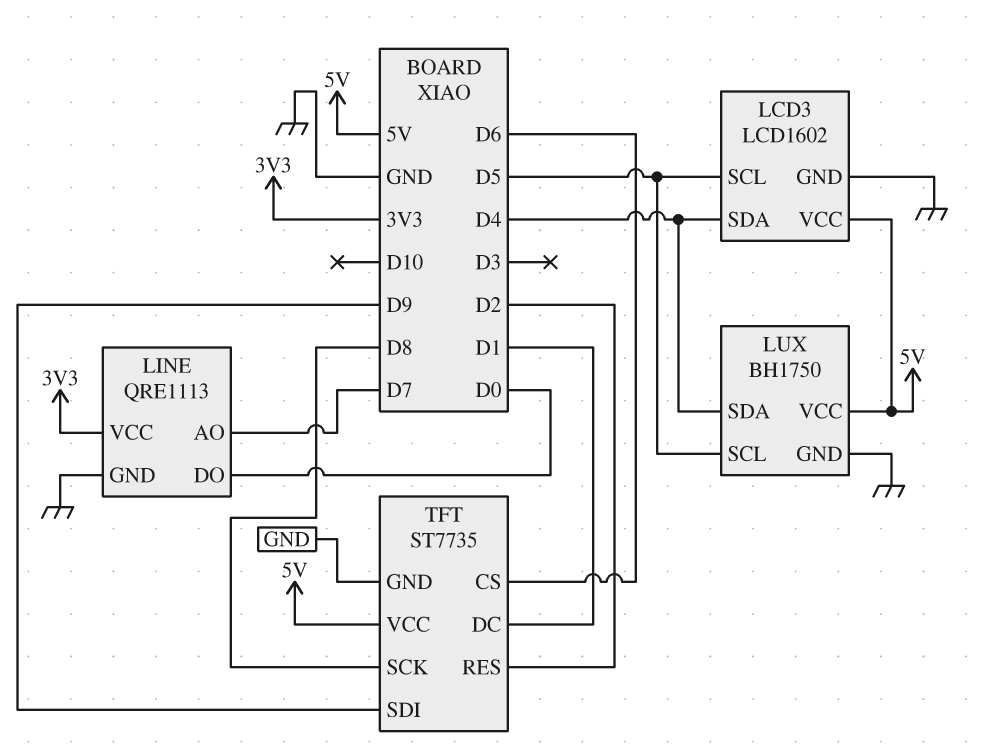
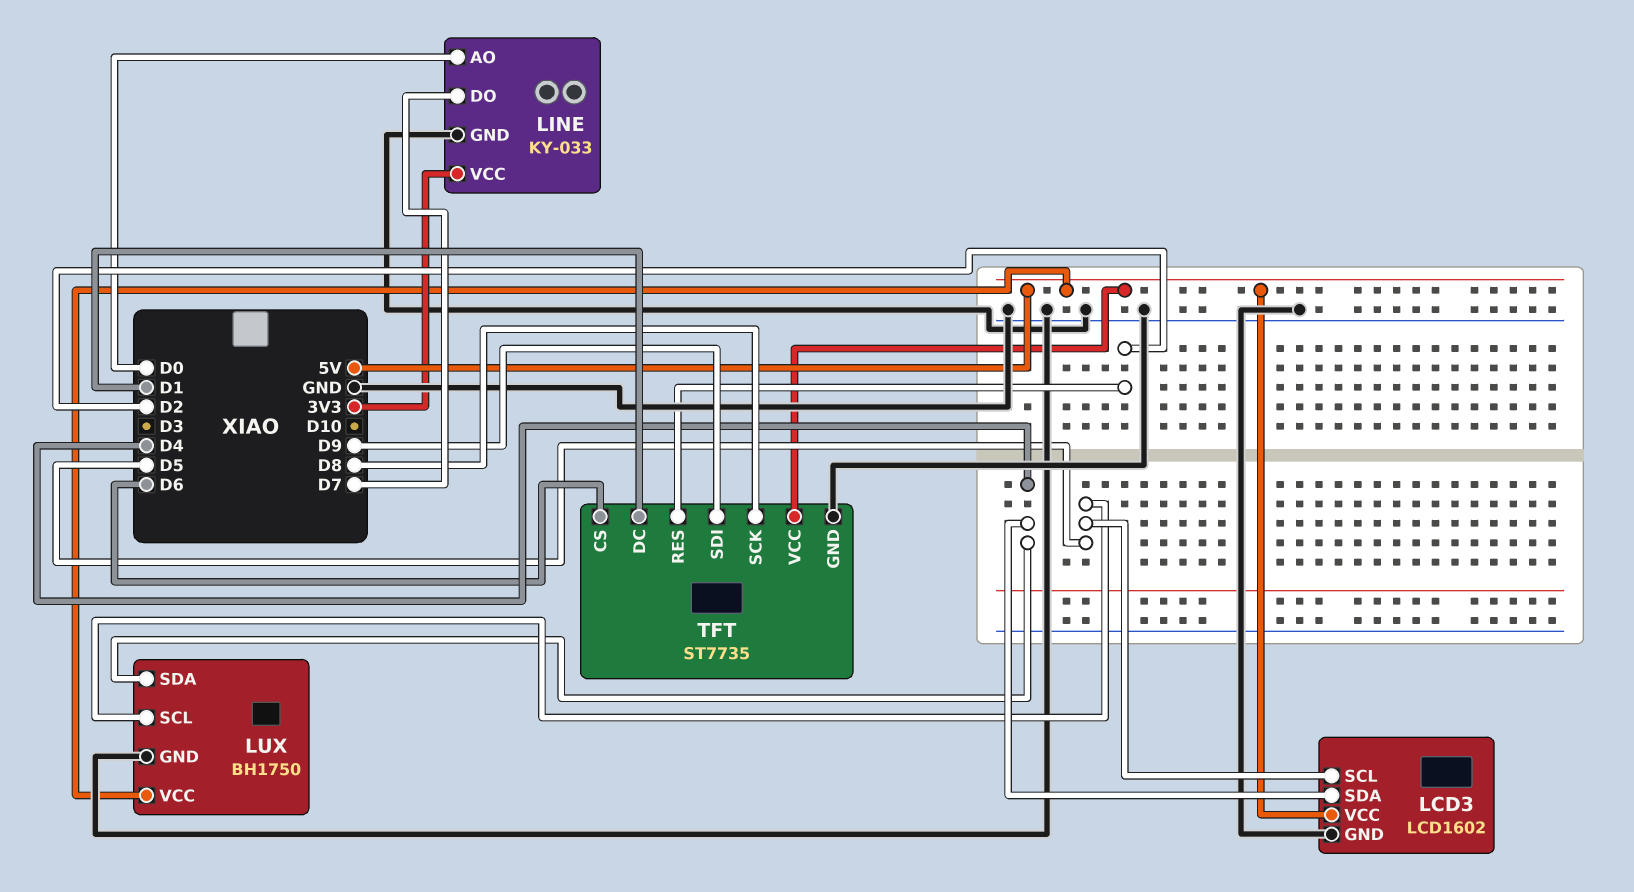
LINE: QRE1113 -> KY-033
LINE pin AO: D7 -> D0
LINE pin DO: D0 -> D7

